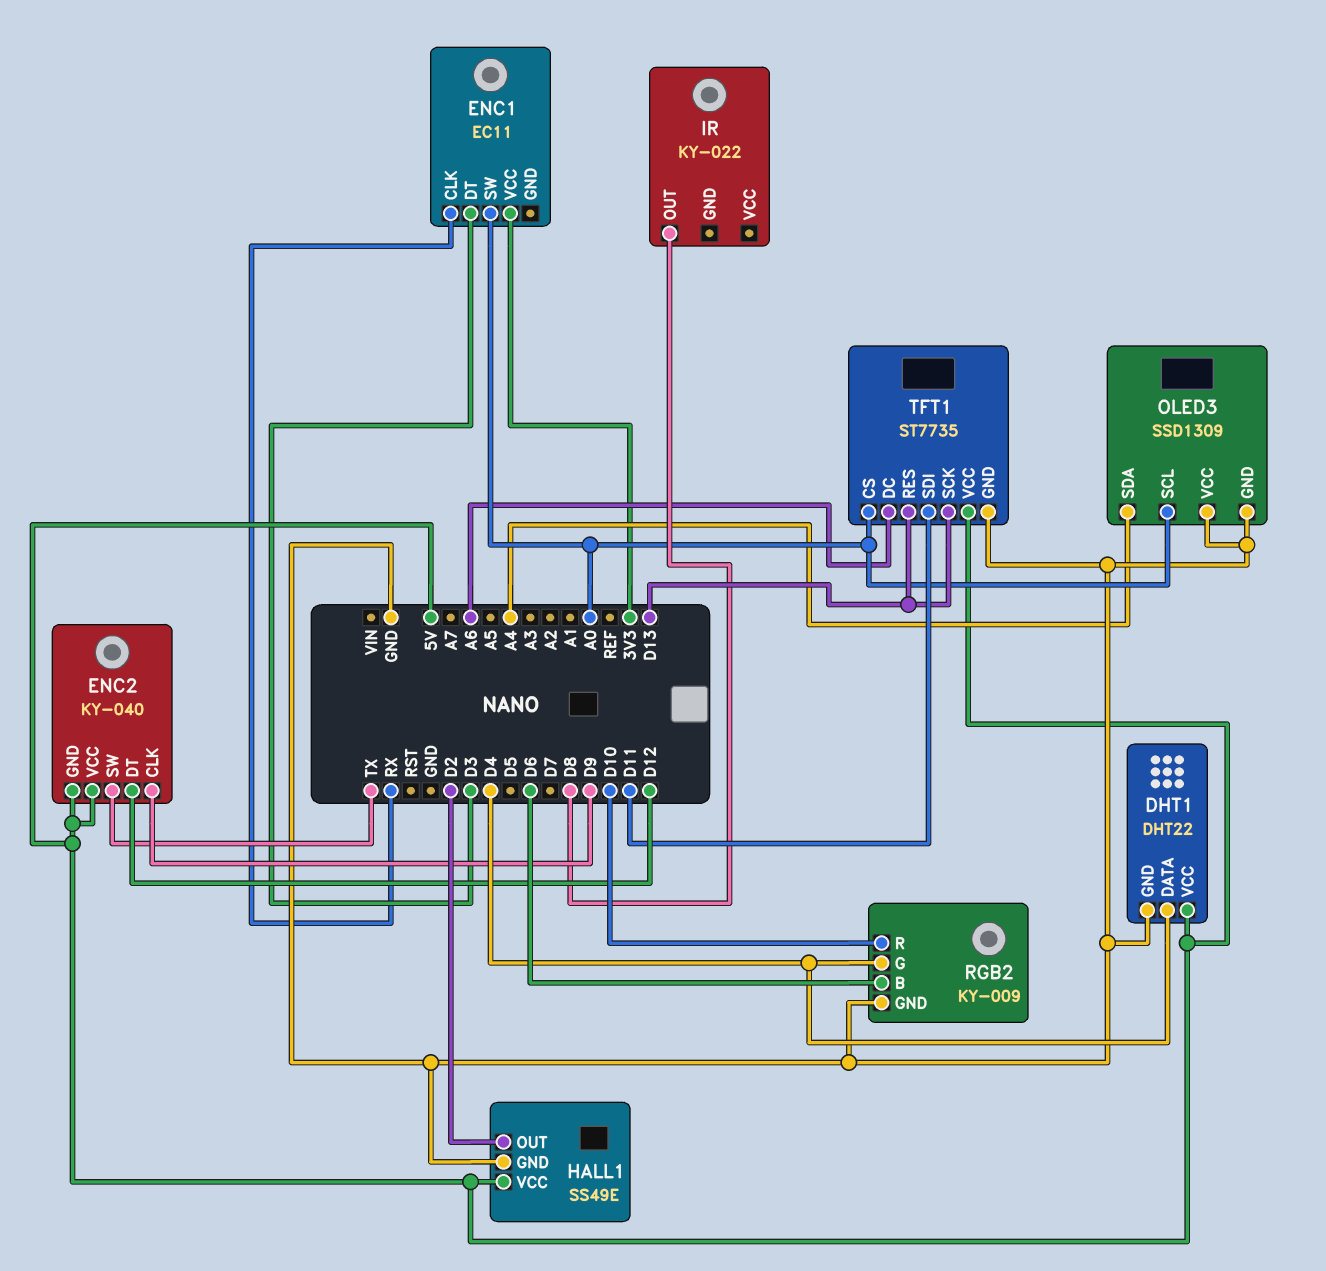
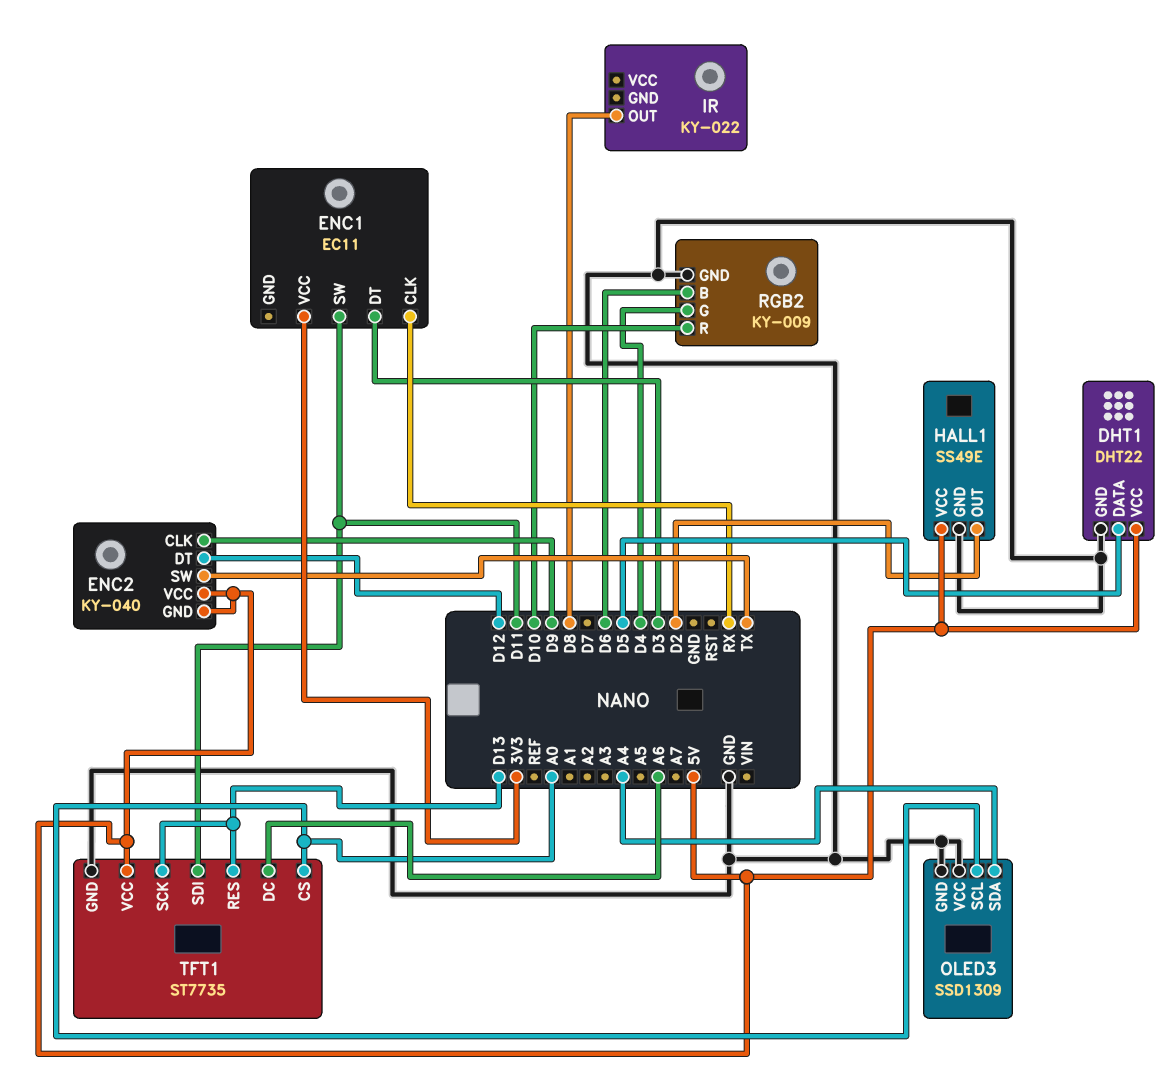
DHT1 pin DATA: D4 -> D5
ENC1 pin SW: A0 -> D11

